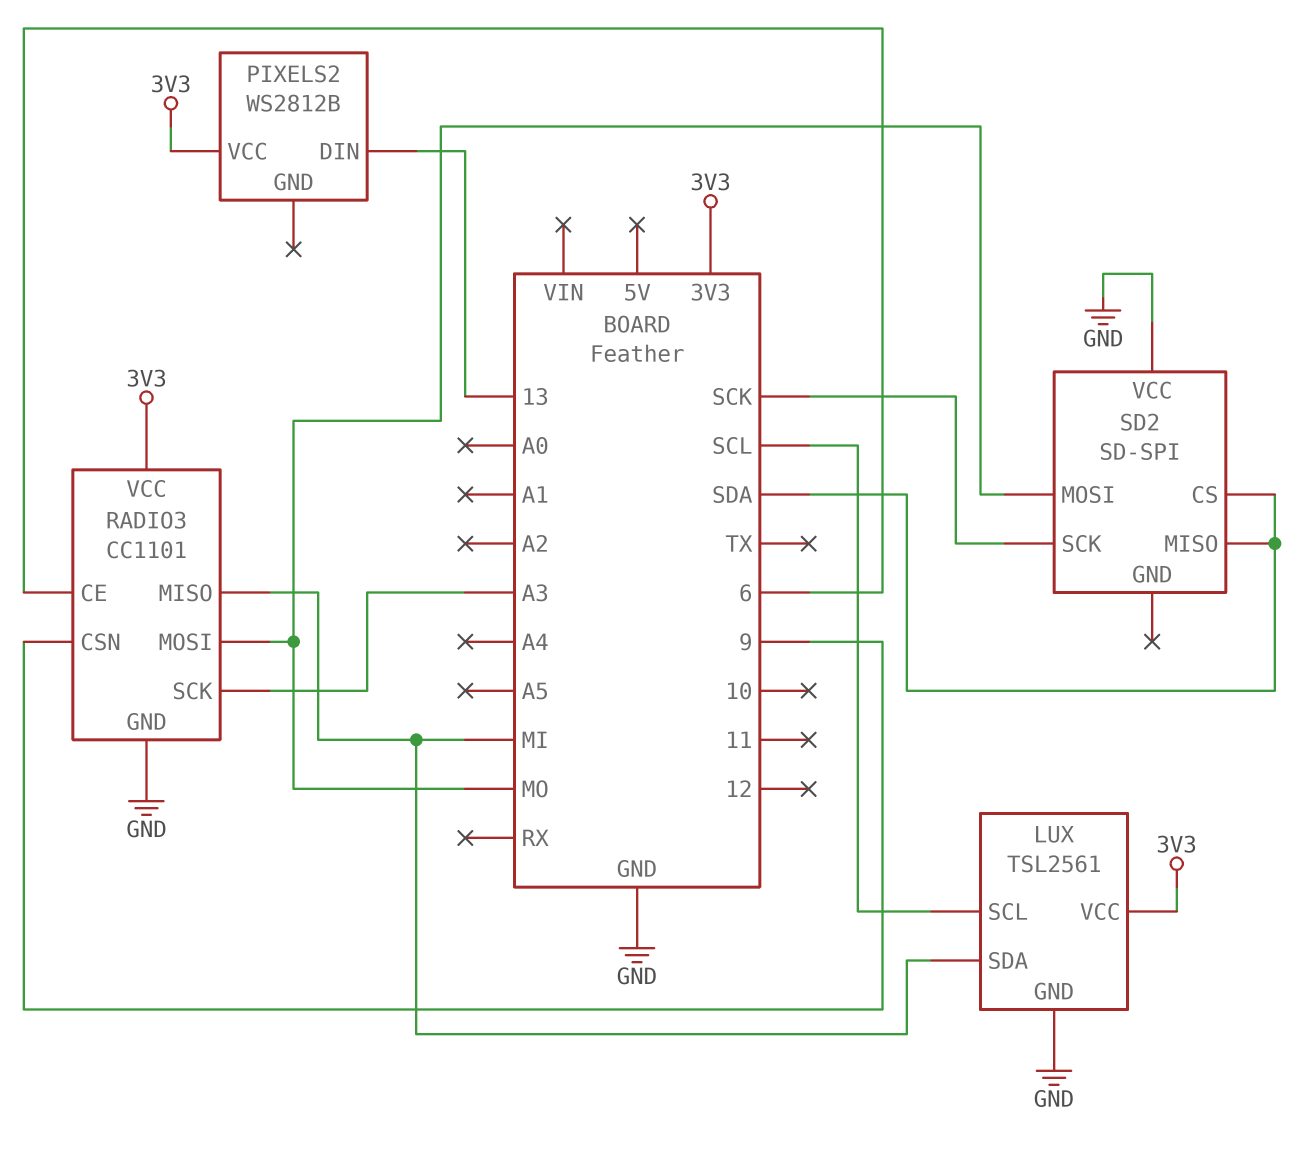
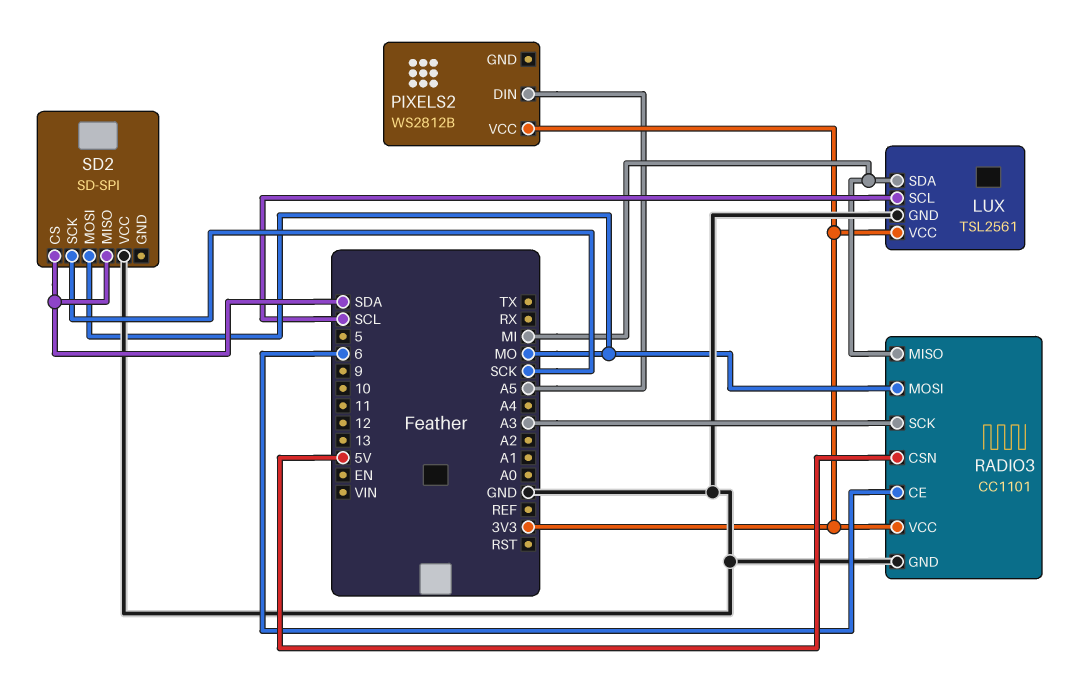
PIXELS2 pin DIN: 13 -> A5
RADIO3 pin CSN: 9 -> 5V

